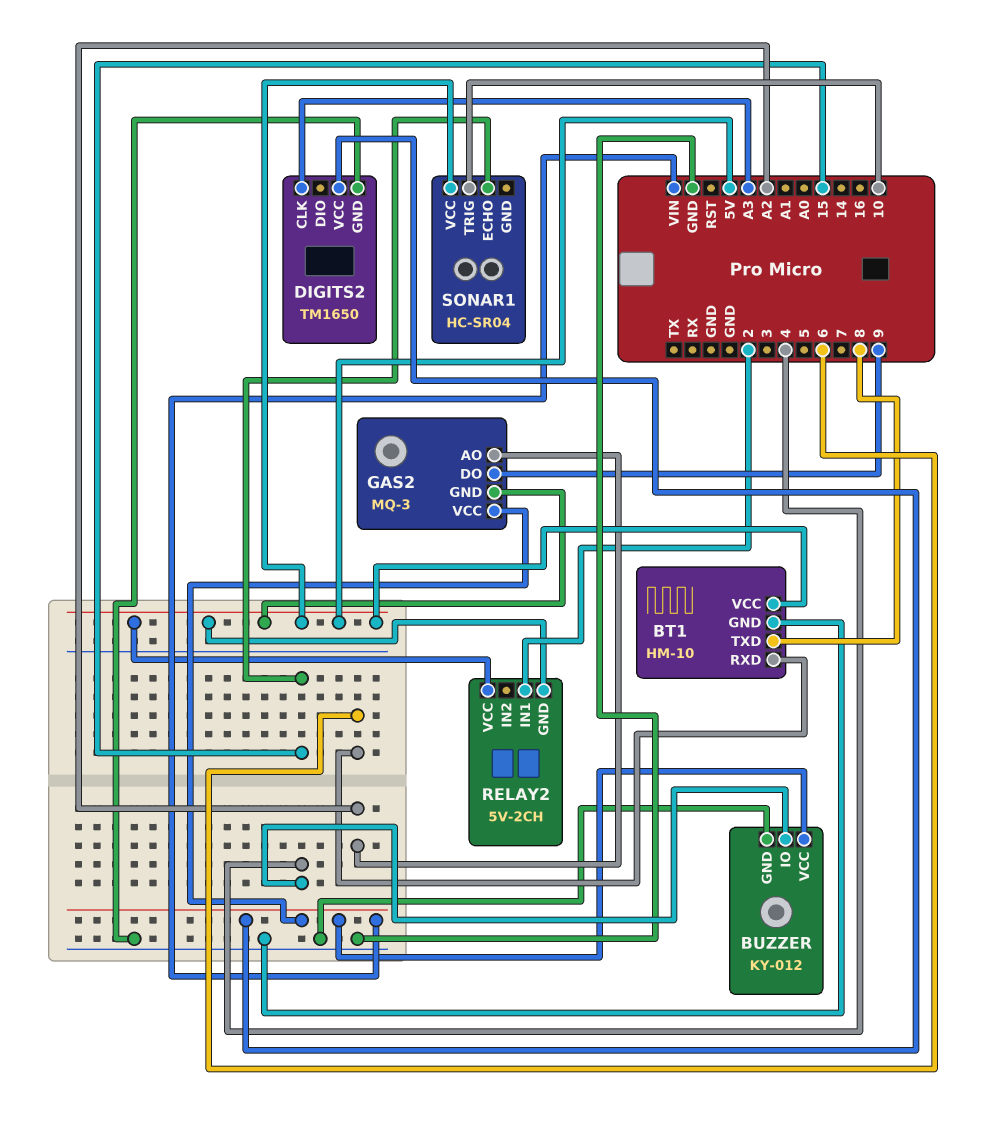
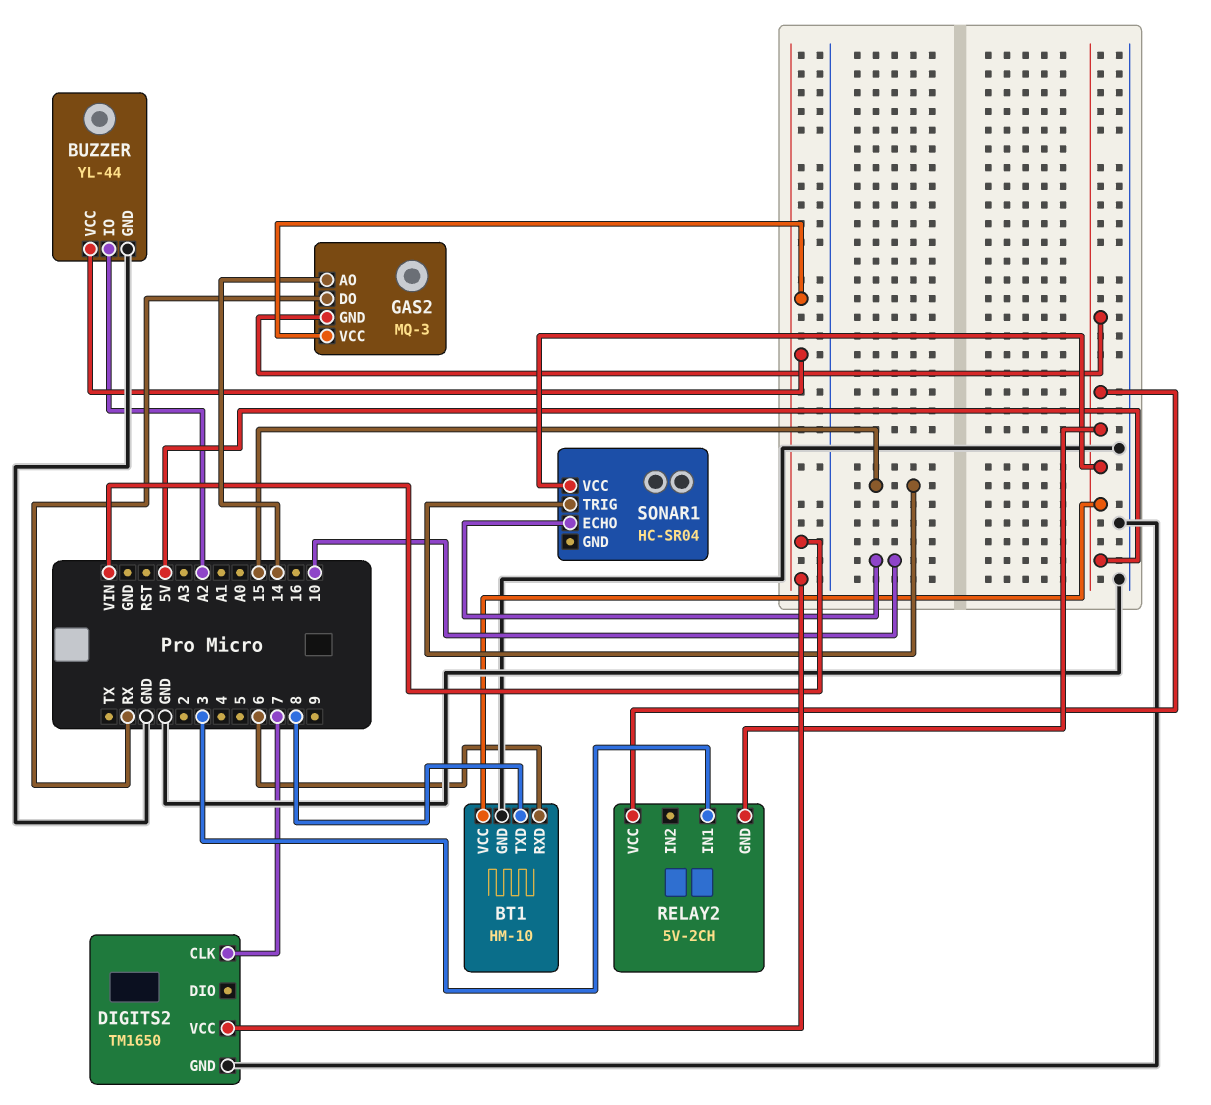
BUZZER: KY-012 -> YL-44
BUZZER pin IO: 4 -> A2
DIGITS2 pin CLK: A3 -> 7
GAS2 pin AO: A2 -> 14
GAS2 pin DO: 9 -> RX
RELAY2 pin IN1: 2 -> 3
SONAR1 pin ECHO: 15 -> 10
SONAR1 pin TRIG: 10 -> 15

